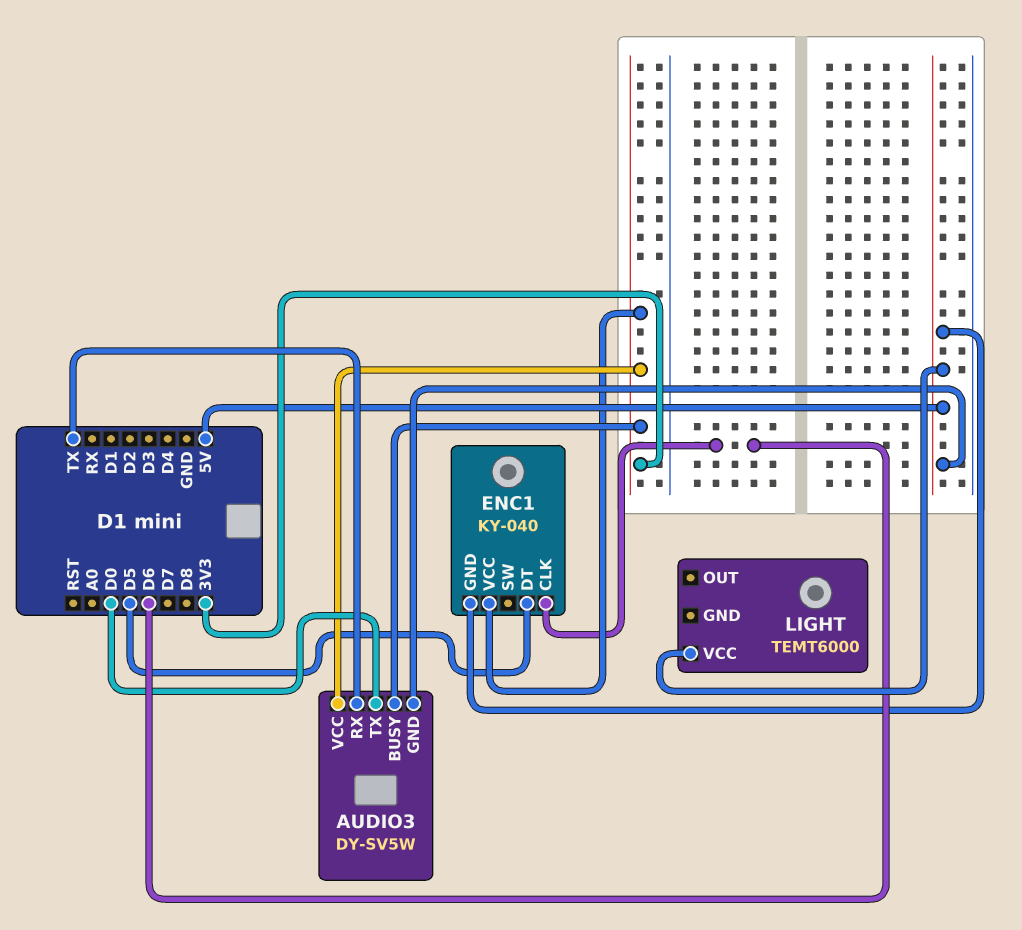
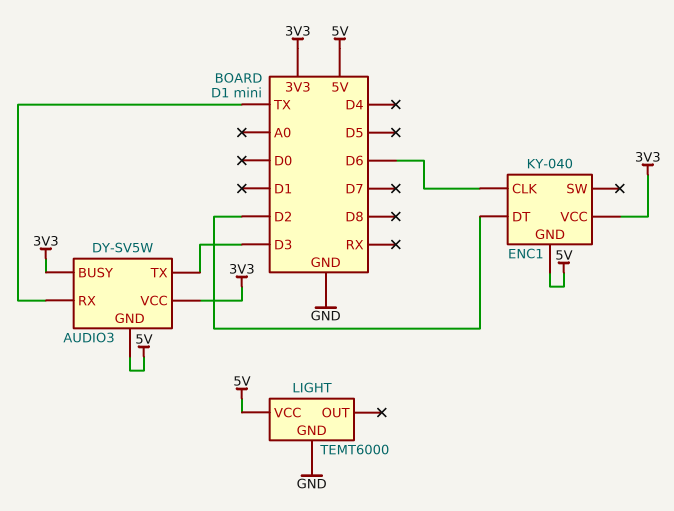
AUDIO3 pin TX: D0 -> D3
ENC1 pin DT: D5 -> D2
LIGHT pin GND: none -> GND

